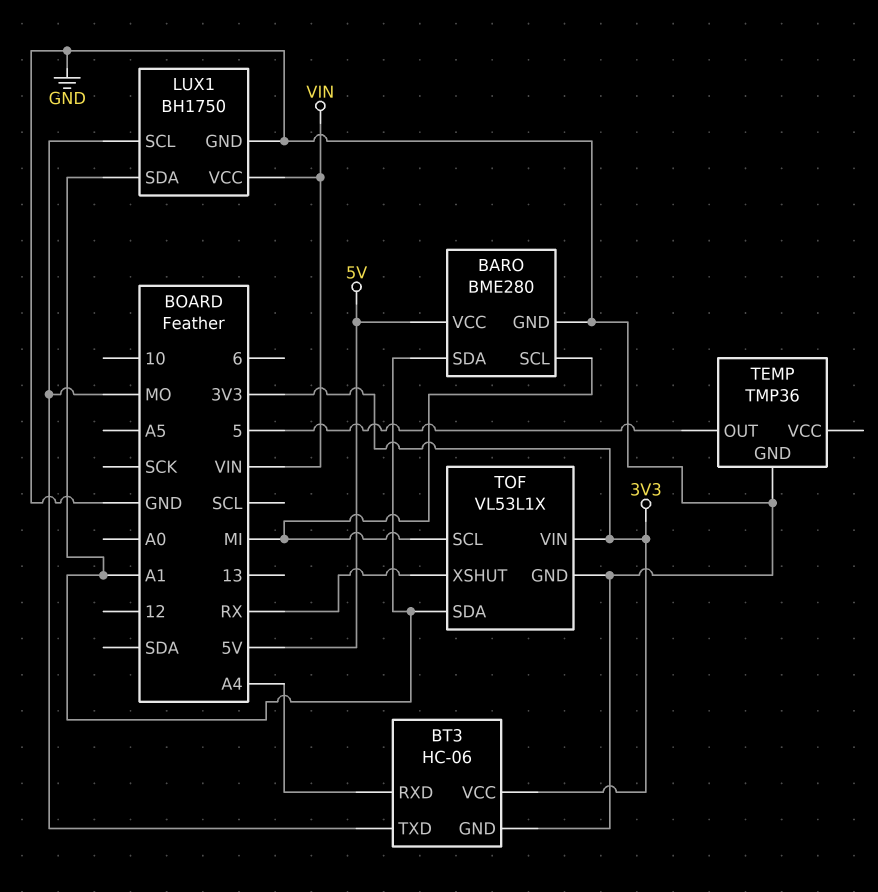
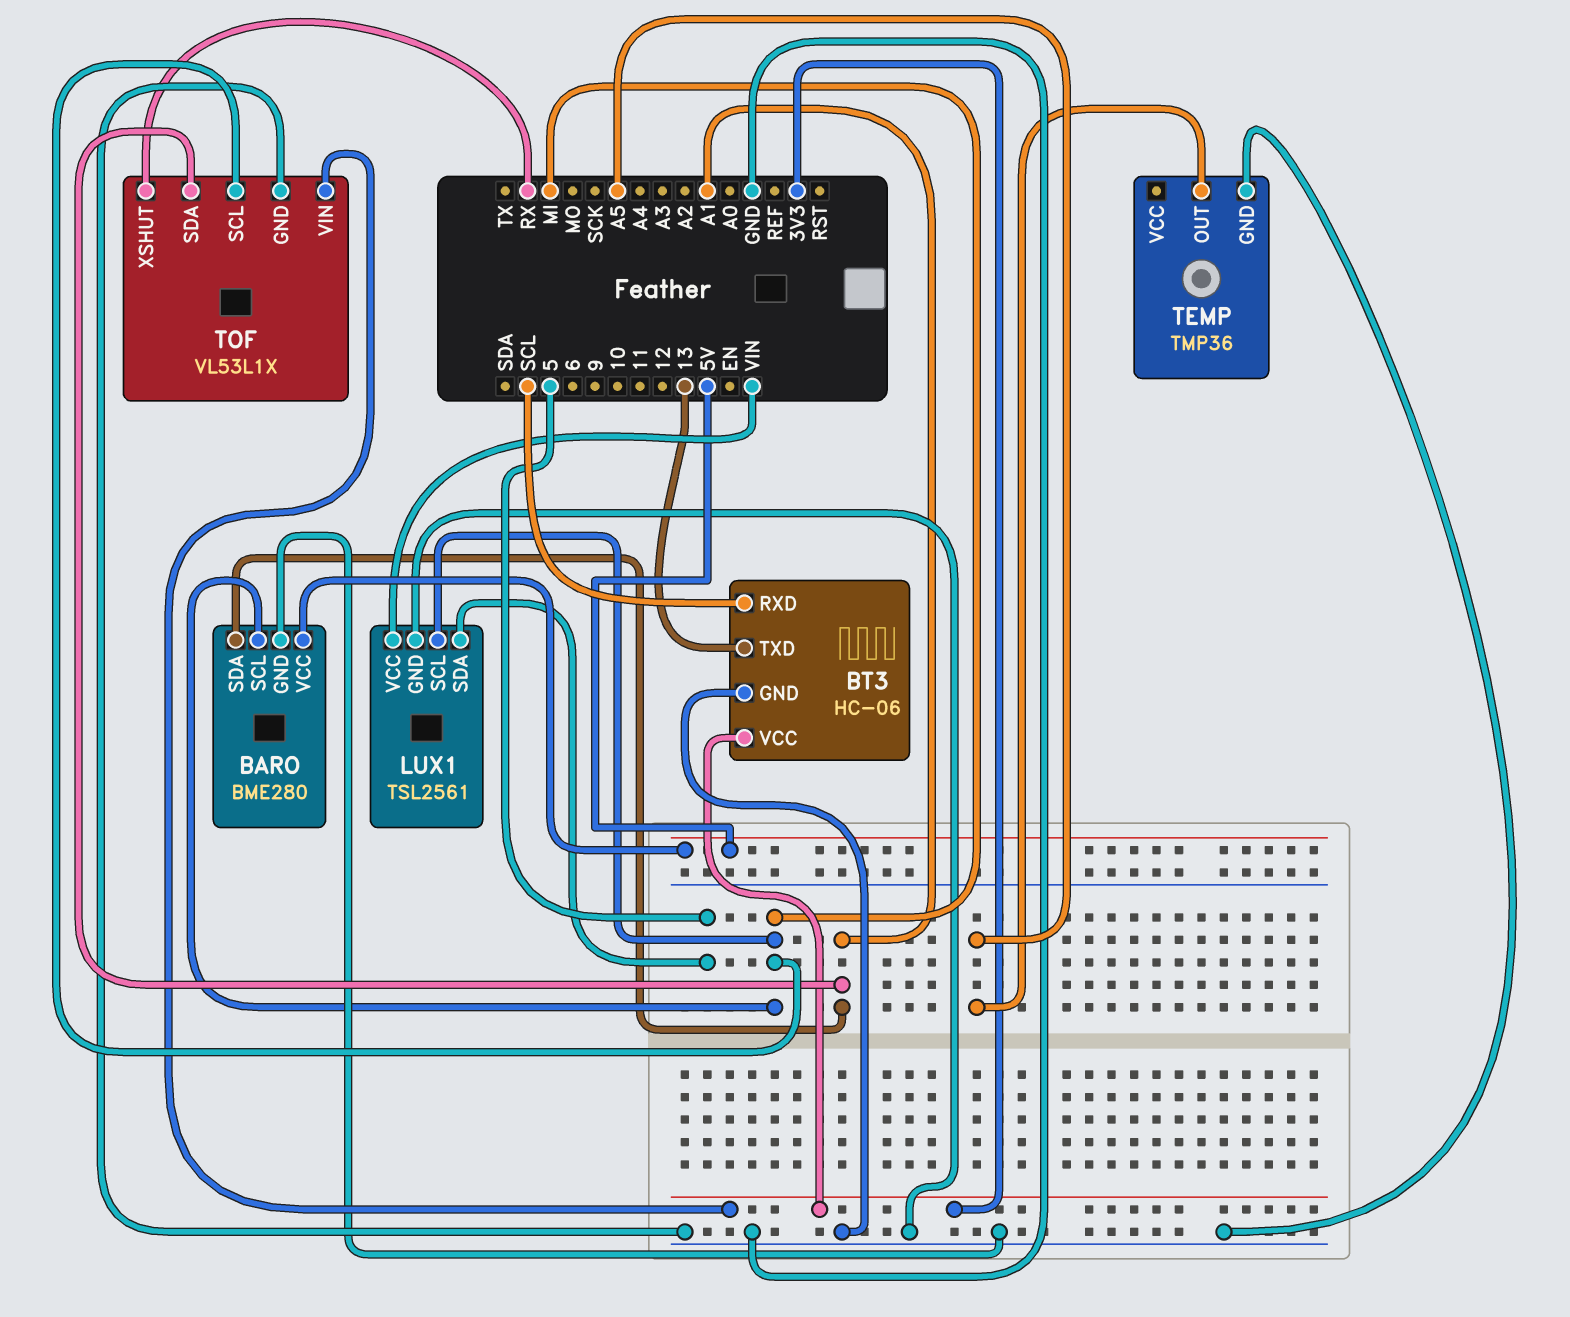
BT3 pin RXD: A4 -> SCL
BT3 pin TXD: MO -> 13
LUX1: BH1750 -> TSL2561
LUX1 pin SCL: MO -> MI
LUX1 pin SDA: A1 -> 5
TEMP pin OUT: 5 -> A5

